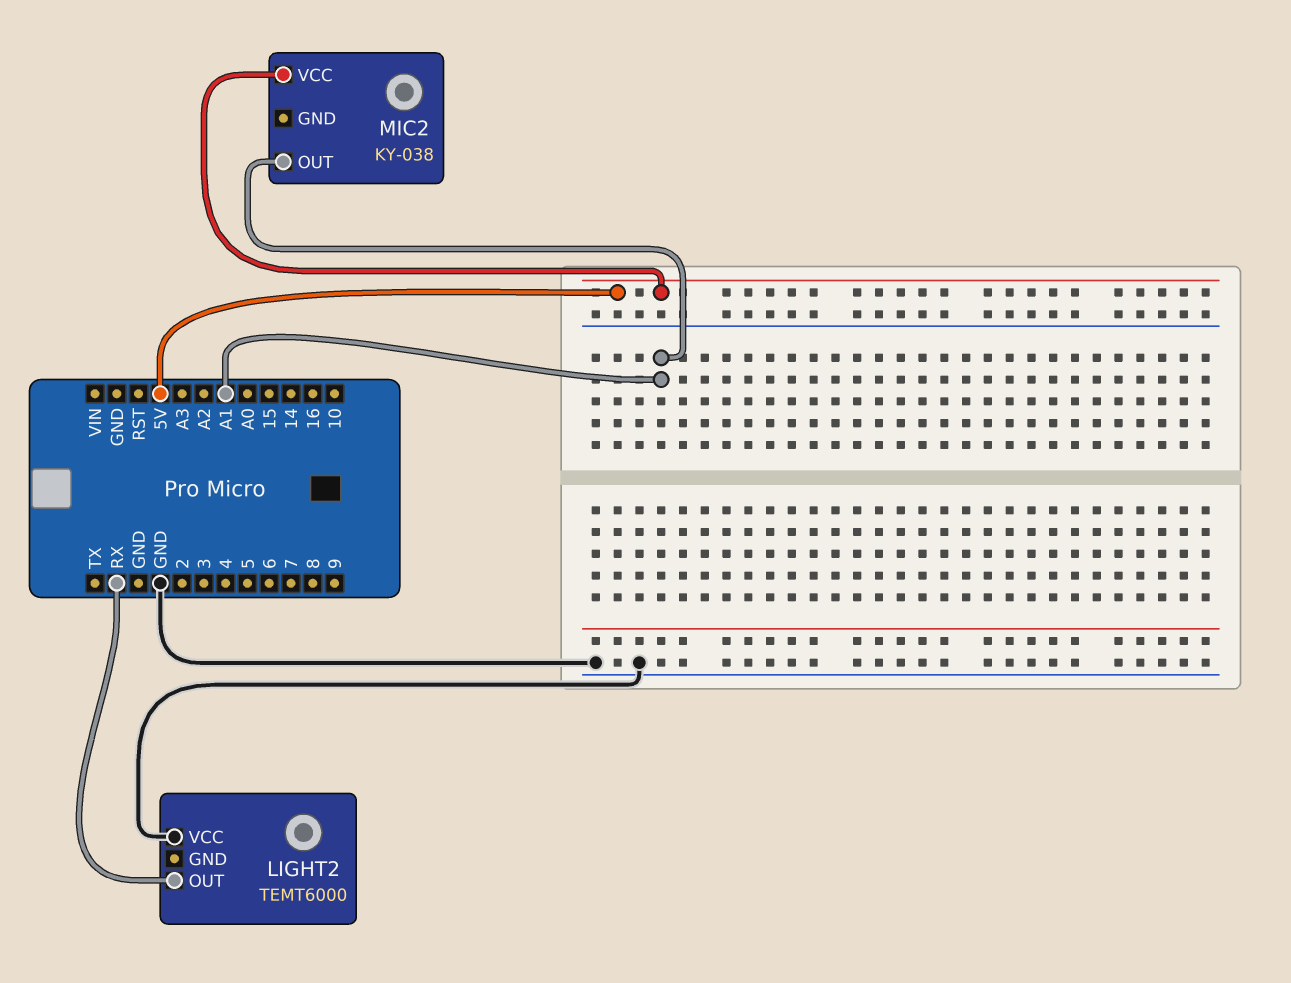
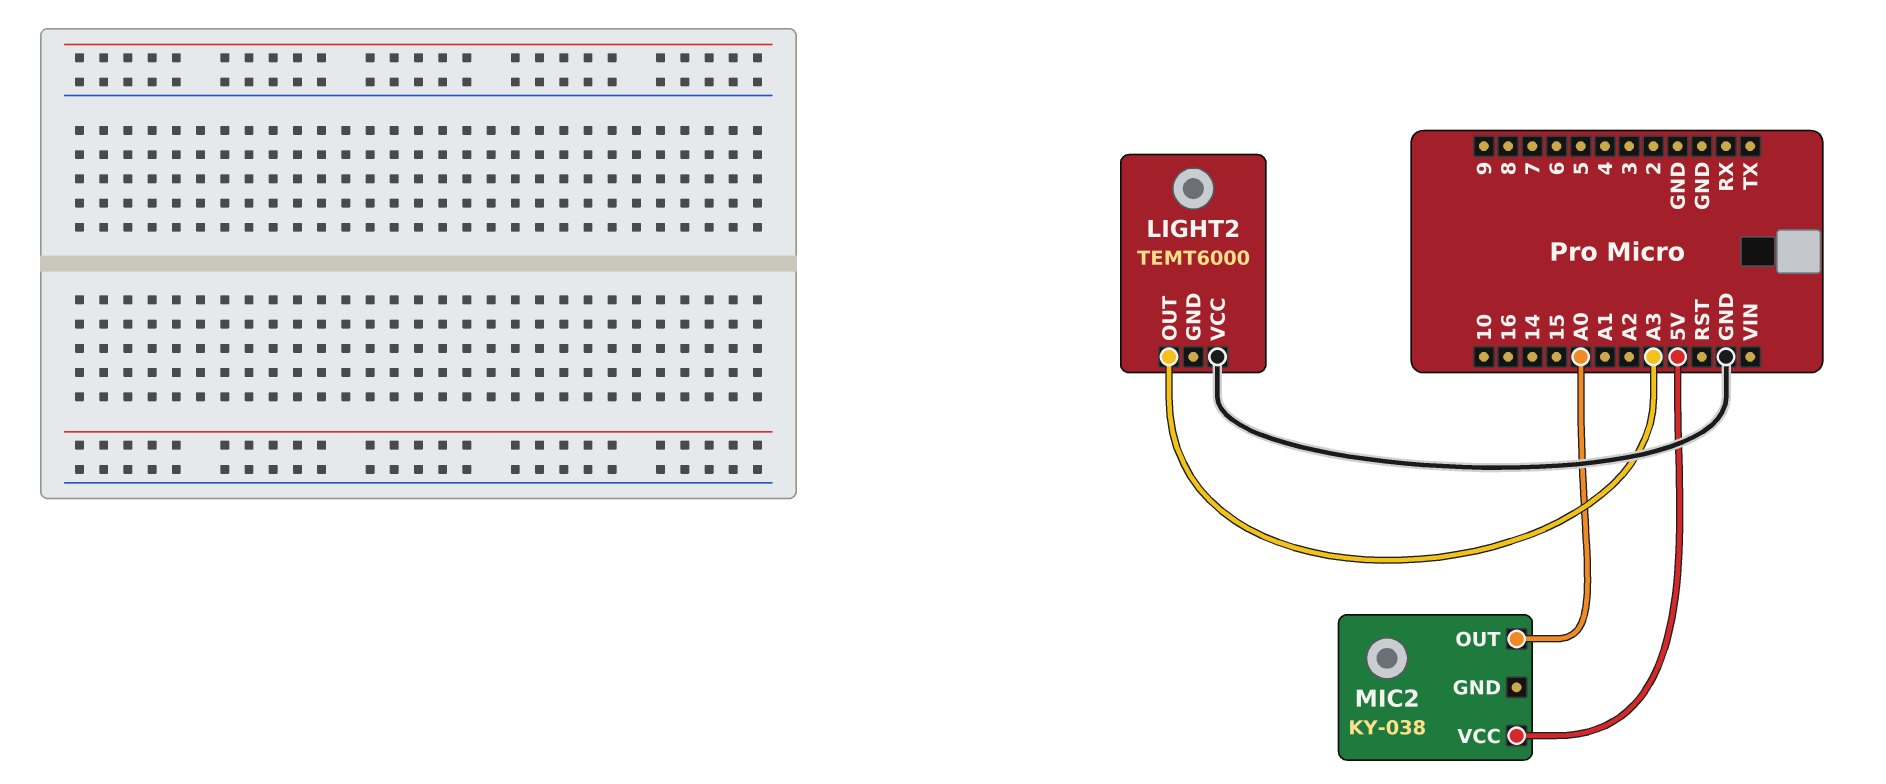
LIGHT2 pin OUT: RX -> A3
MIC2 pin OUT: A1 -> A0

